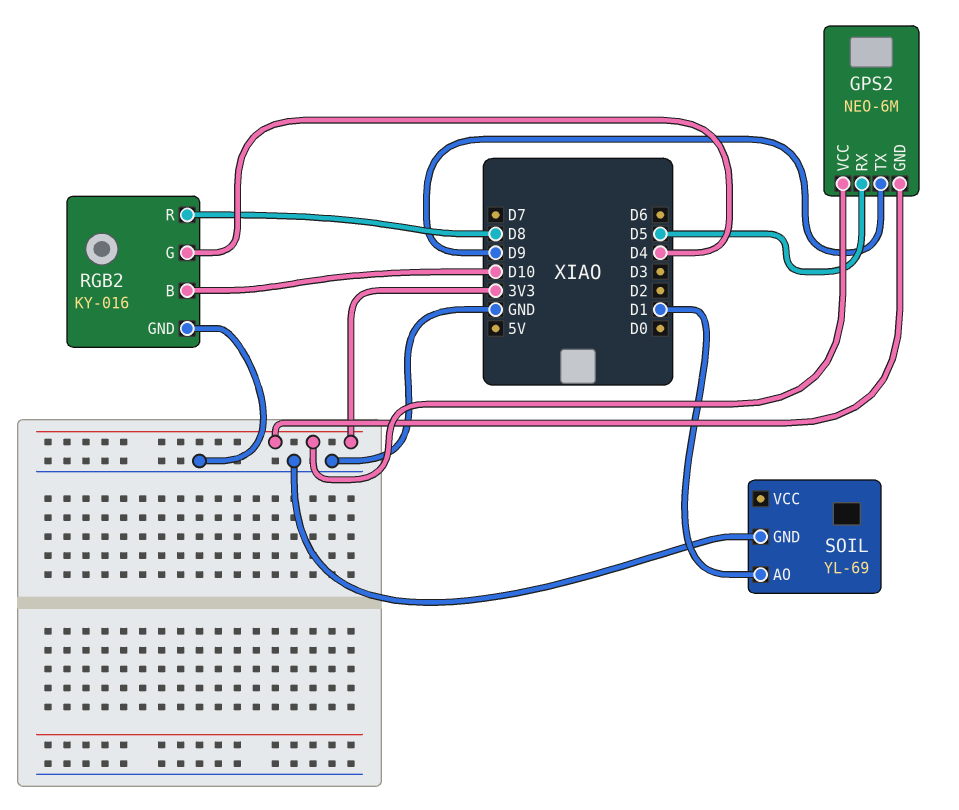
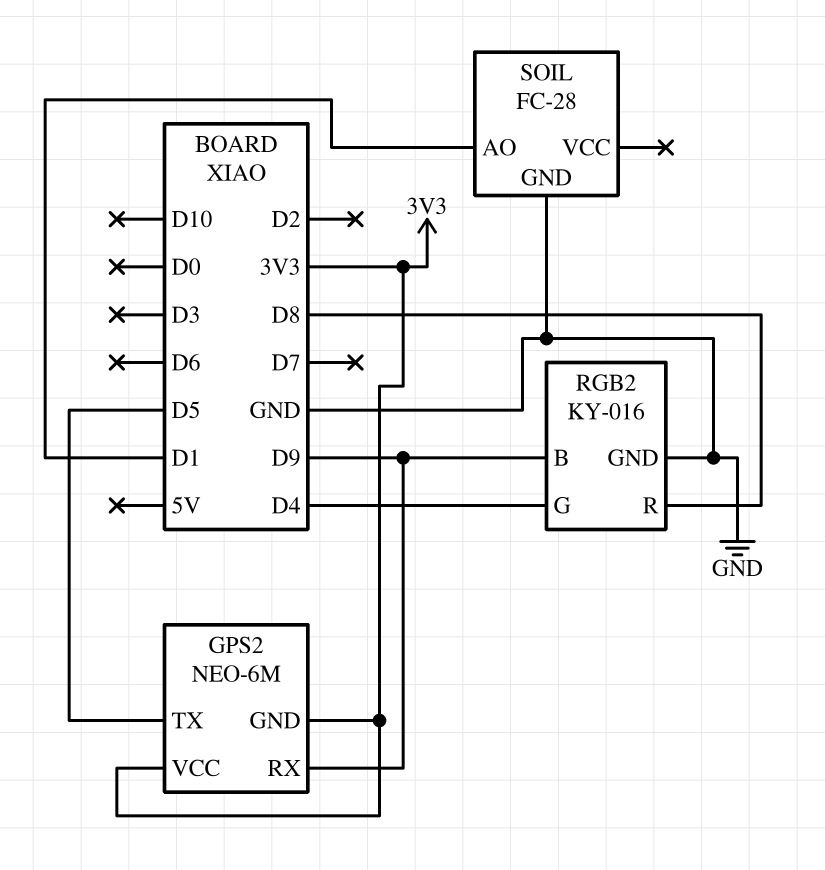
GPS2 pin RX: D5 -> D9
GPS2 pin TX: D9 -> D5
RGB2 pin B: D10 -> D9
SOIL: YL-69 -> FC-28

